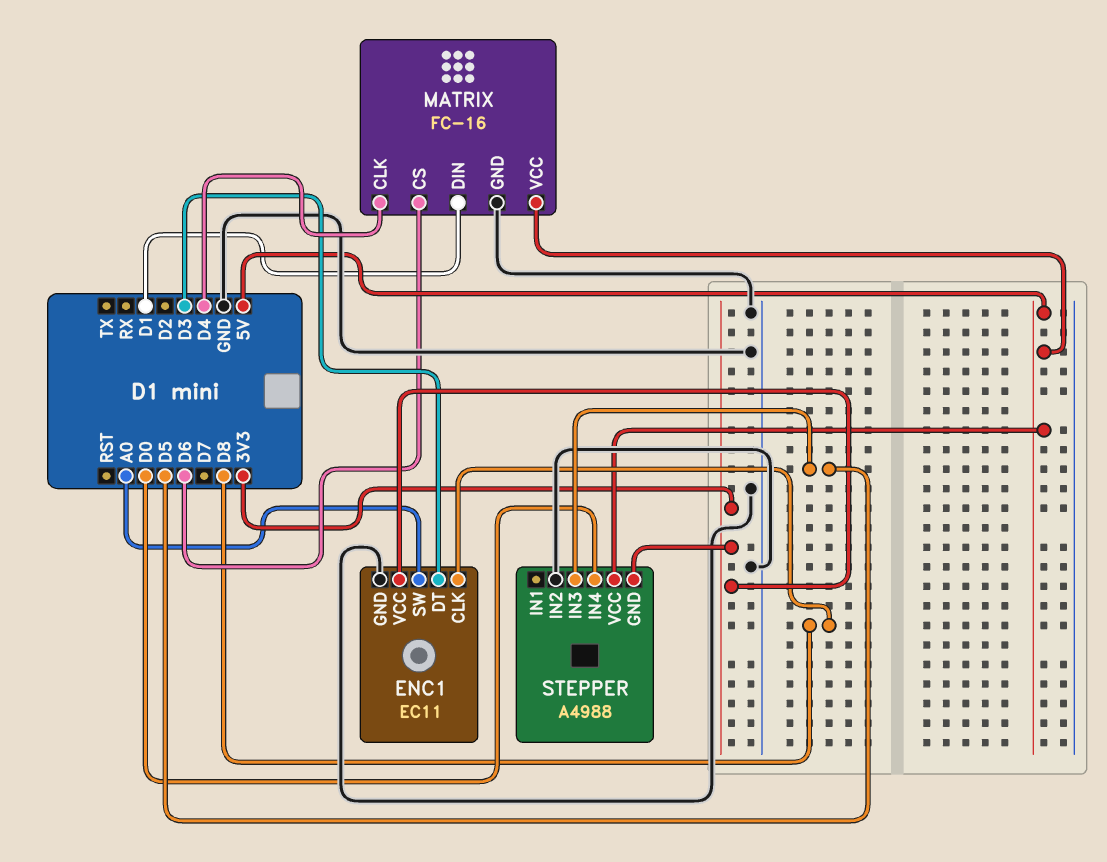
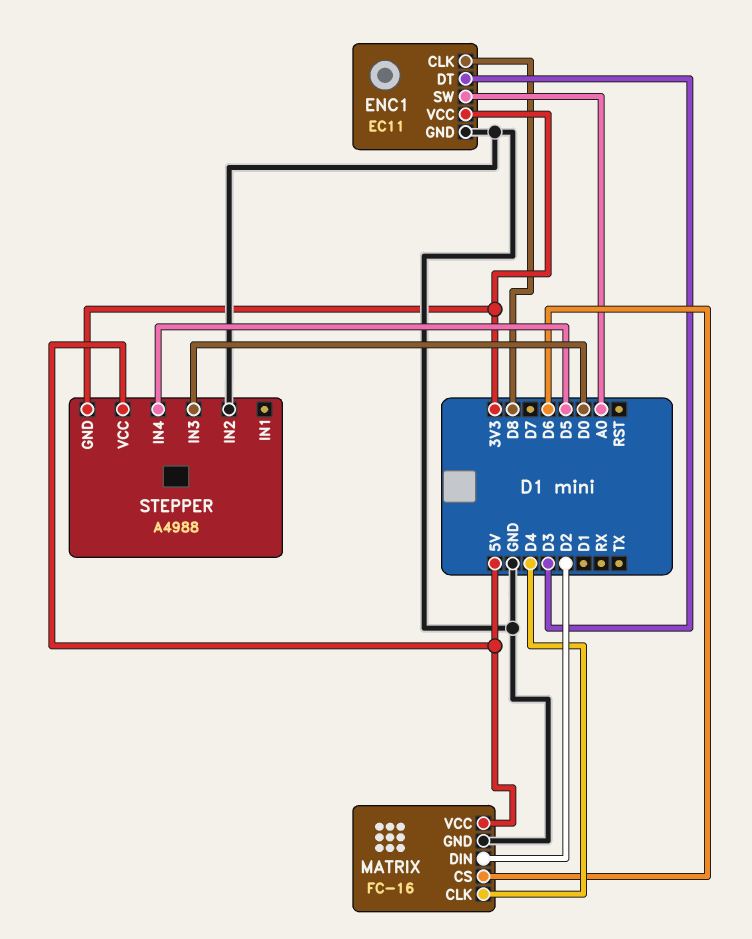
MATRIX pin DIN: D1 -> D2
STEPPER pin IN3: D5 -> D0
STEPPER pin IN4: D0 -> D5

